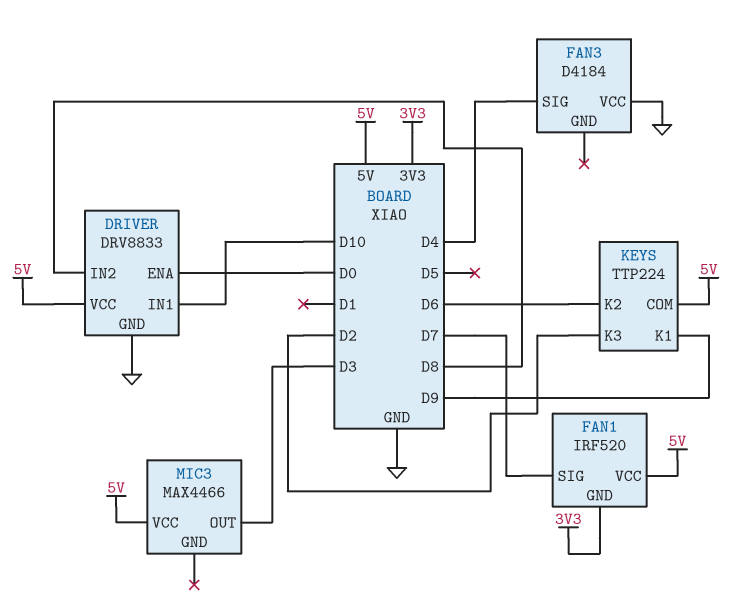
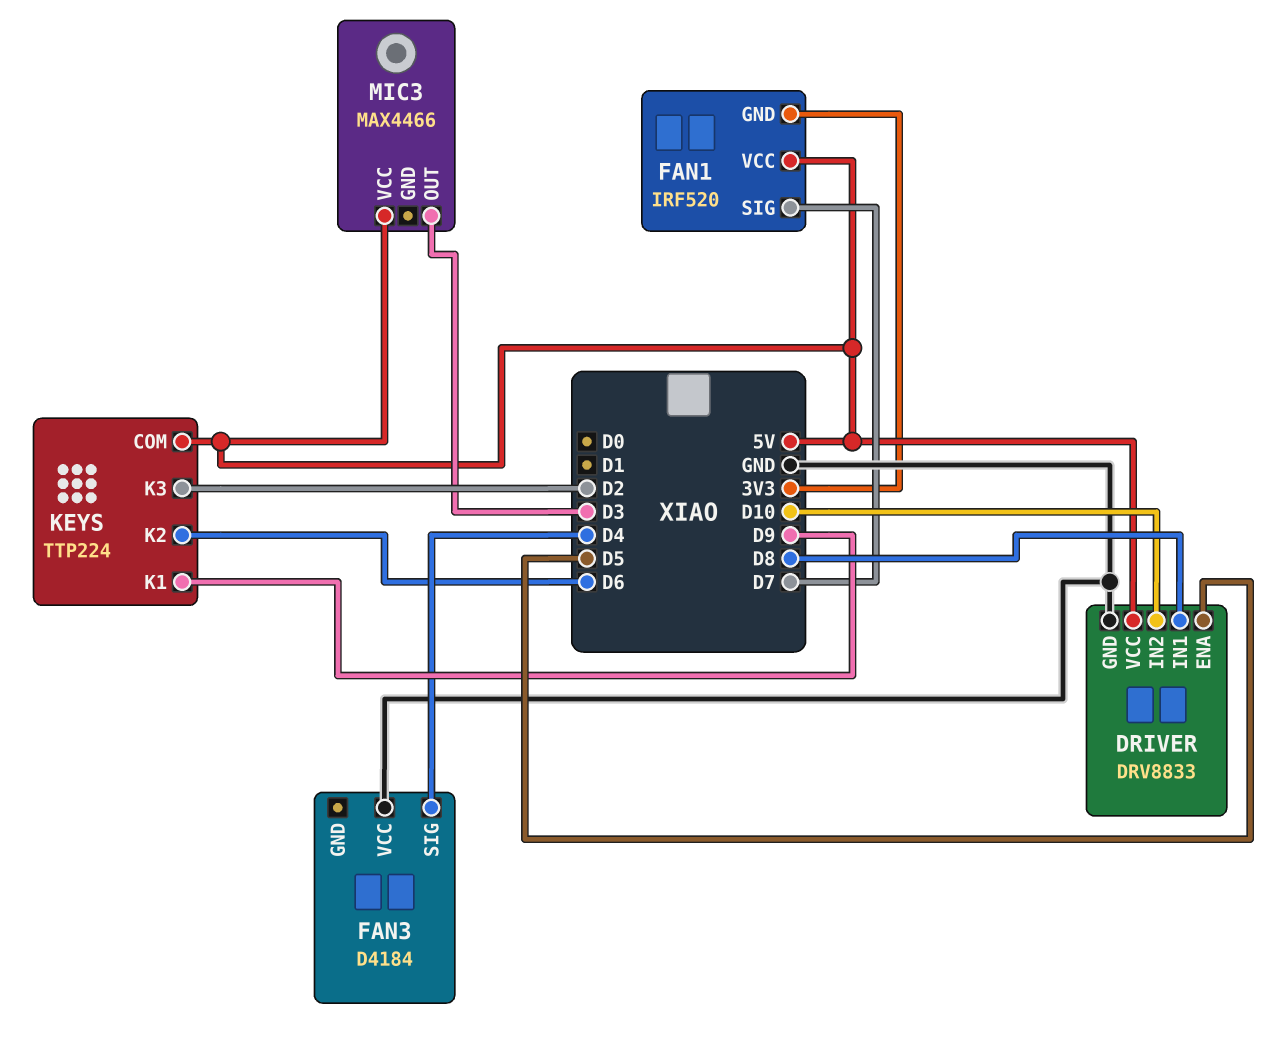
DRIVER pin ENA: D0 -> D5
DRIVER pin IN1: D10 -> D8
DRIVER pin IN2: D8 -> D10

